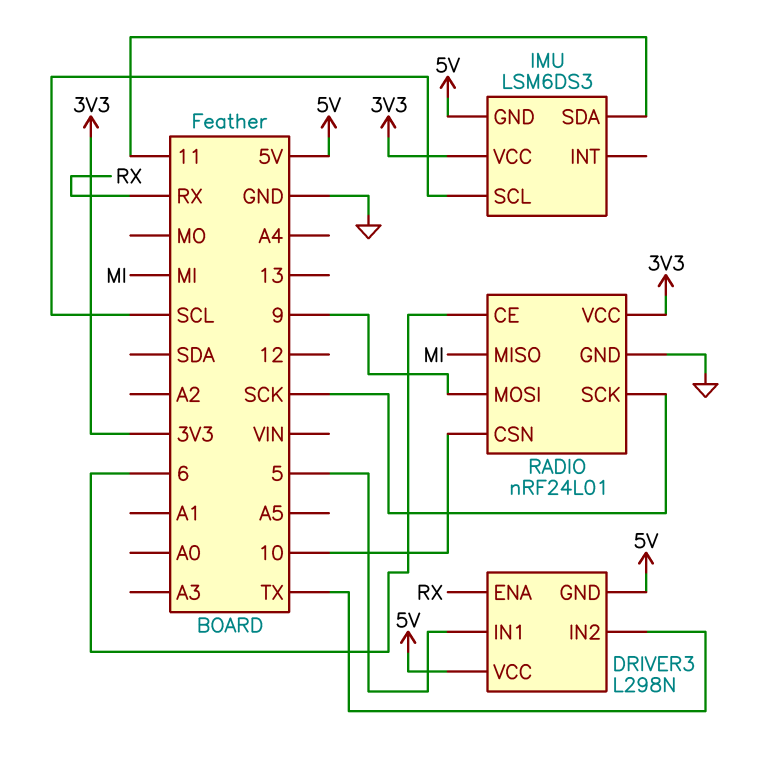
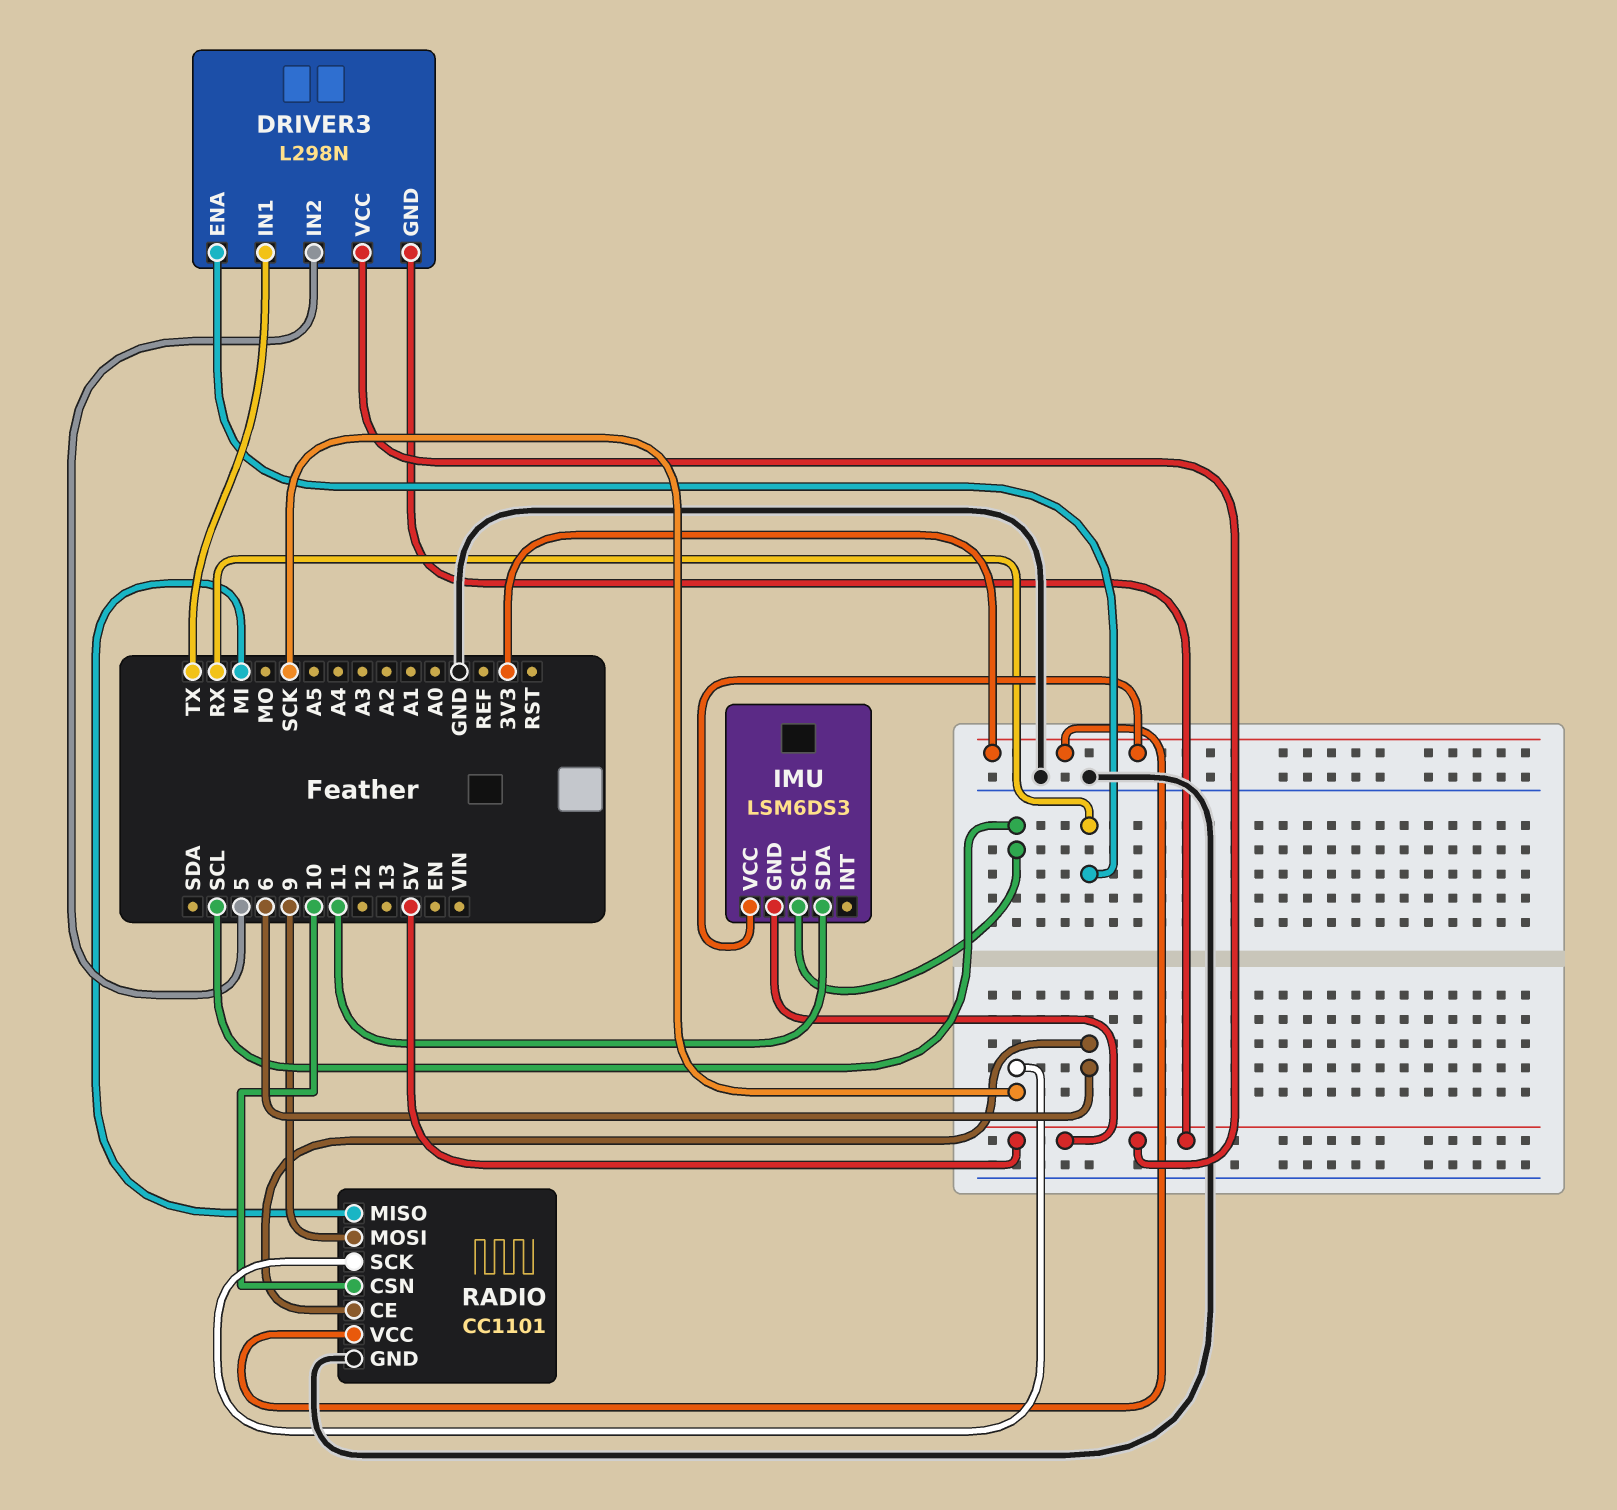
DRIVER3 pin IN1: 5 -> TX
DRIVER3 pin IN2: TX -> 5
RADIO: nRF24L01 -> CC1101

